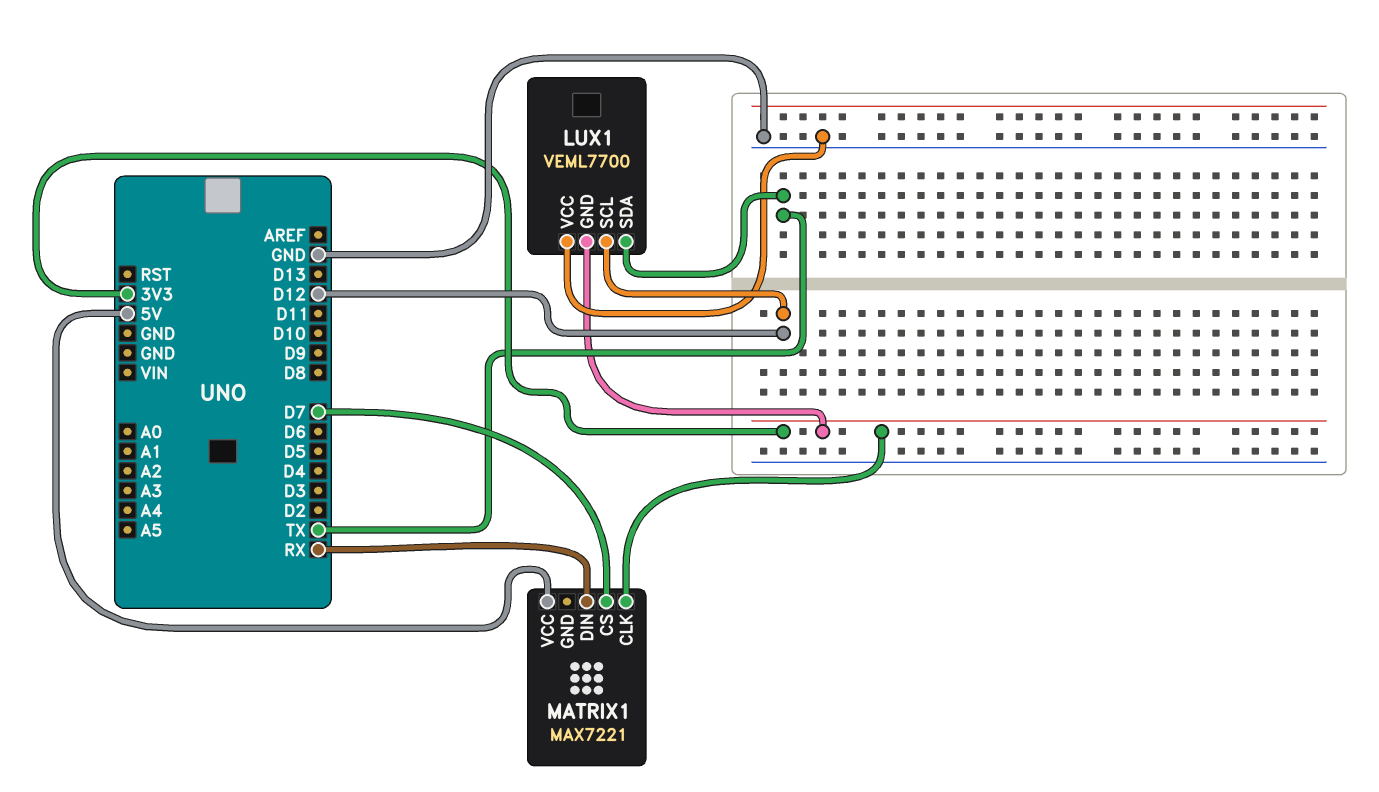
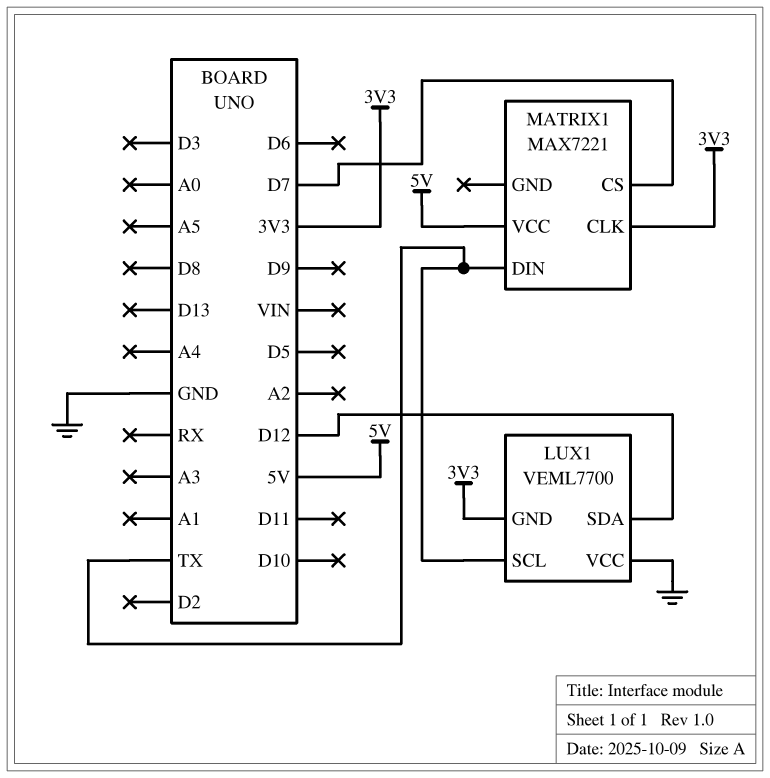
LUX1 pin SCL: D12 -> TX
LUX1 pin SDA: TX -> D12
MATRIX1 pin DIN: RX -> TX

